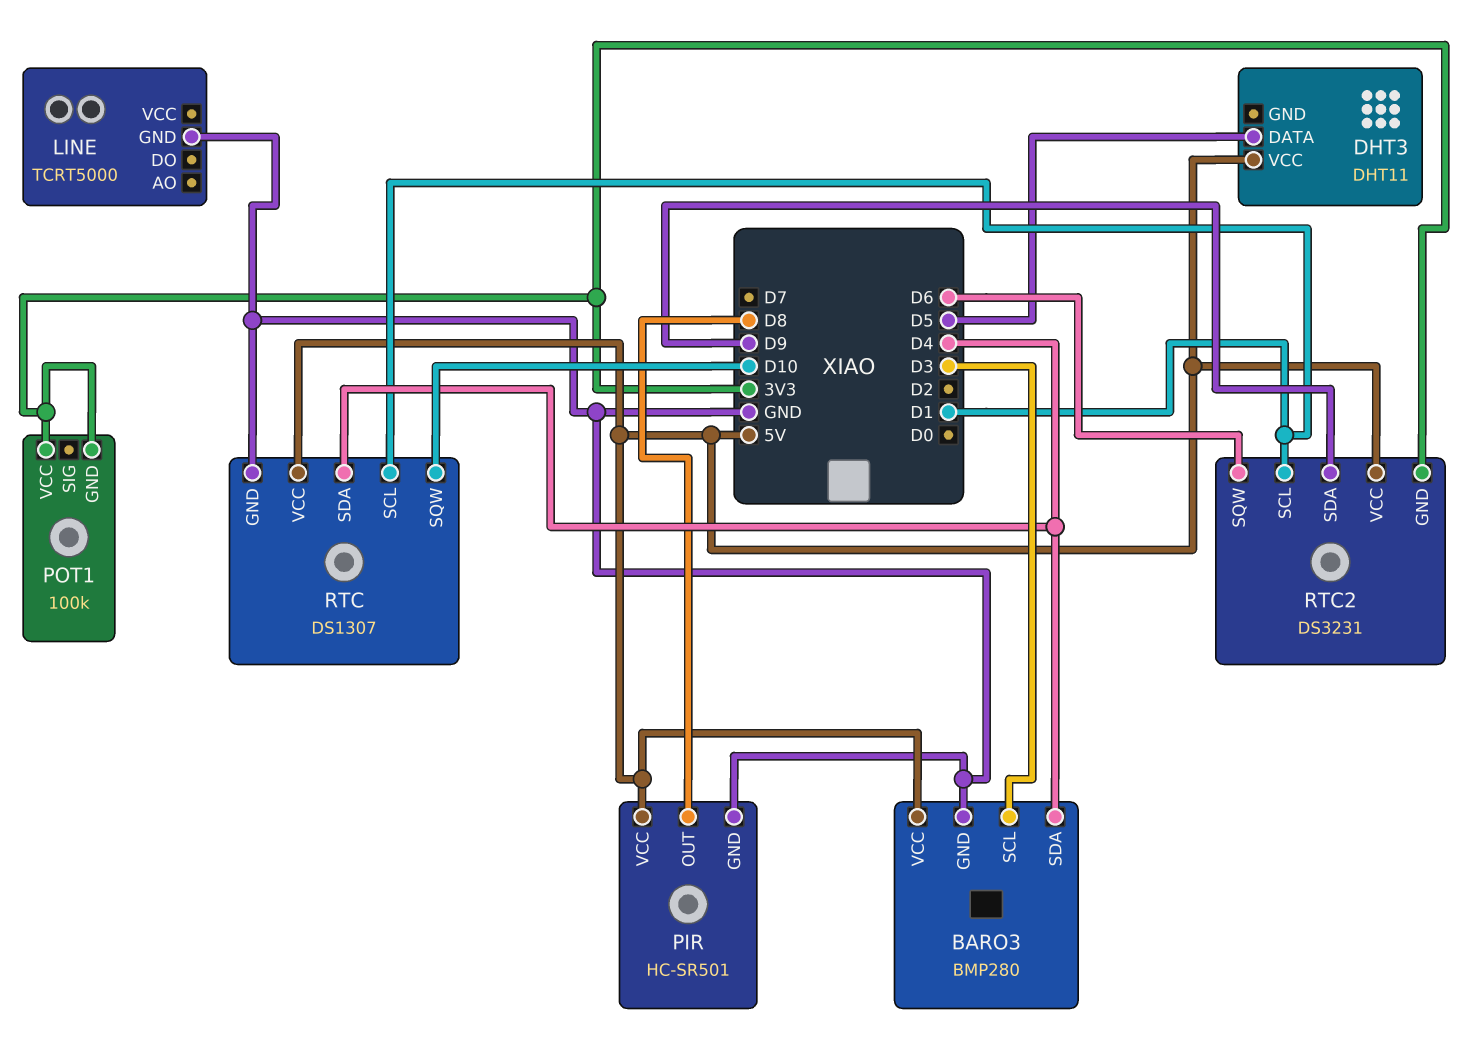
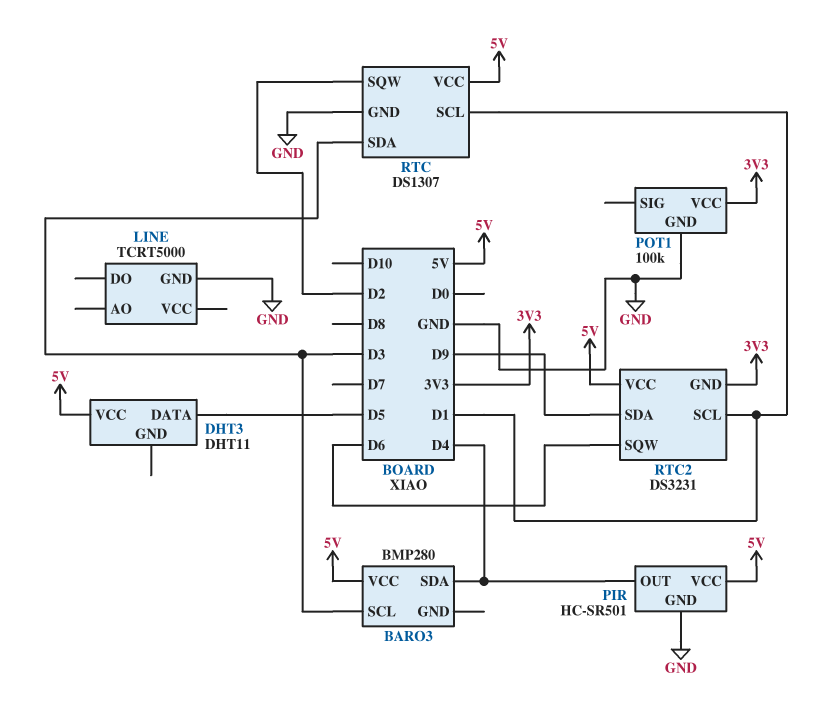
BARO3 pin GND: GND -> none
PIR pin OUT: D8 -> D4
POT1 pin GND: 3V3 -> GND
RTC pin SDA: D4 -> D3
RTC pin SQW: D10 -> D2

